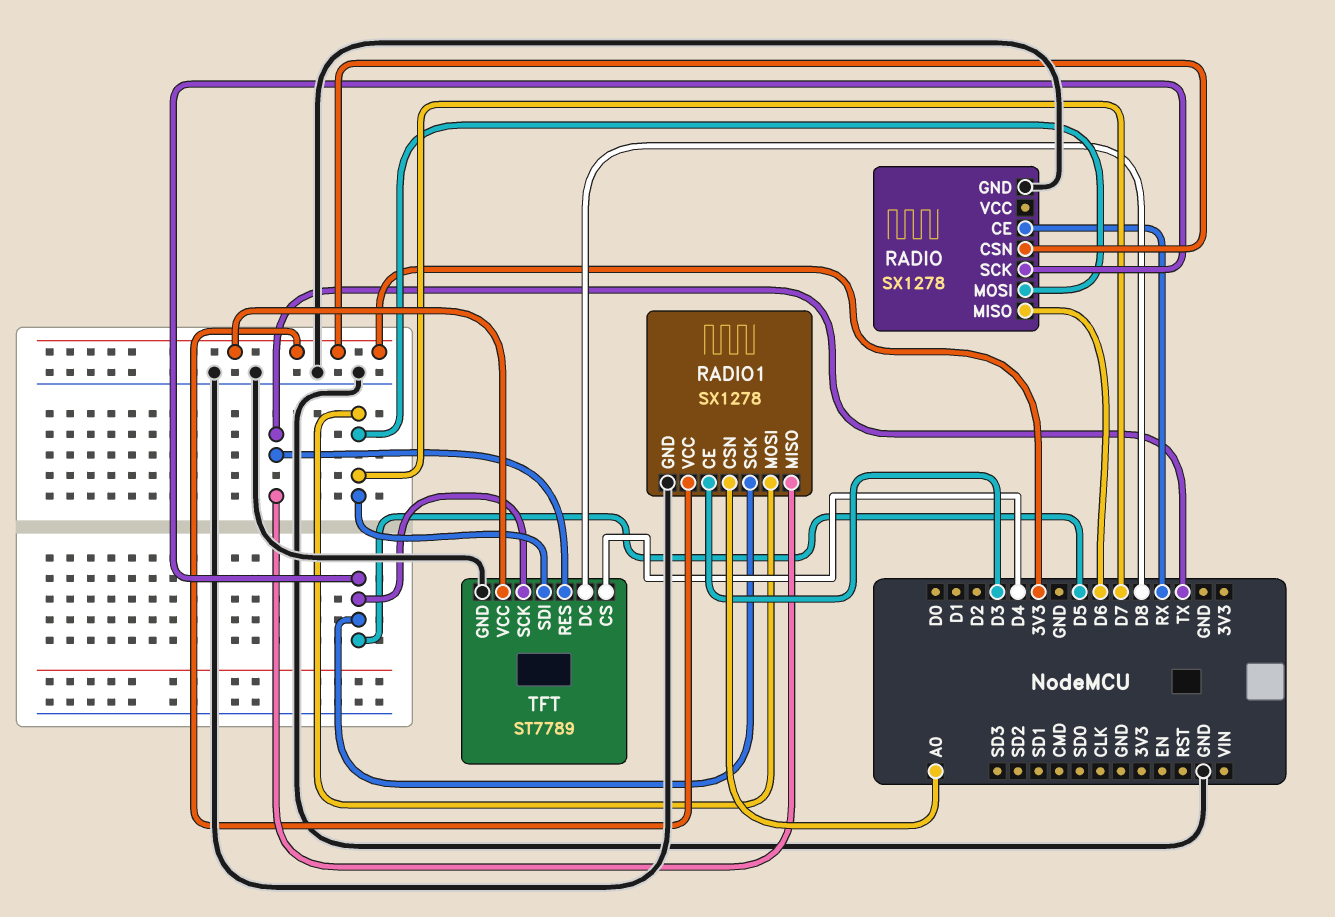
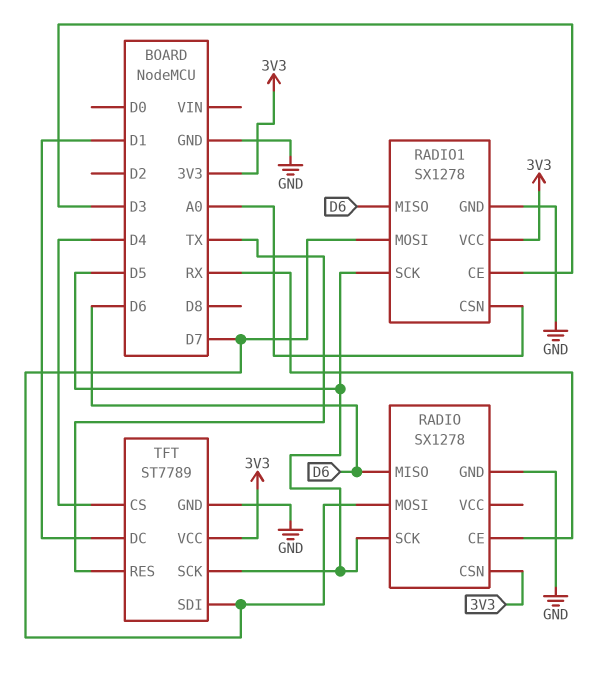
RADIO1 pin MISO: TX -> D6
TFT pin DC: D8 -> D1

